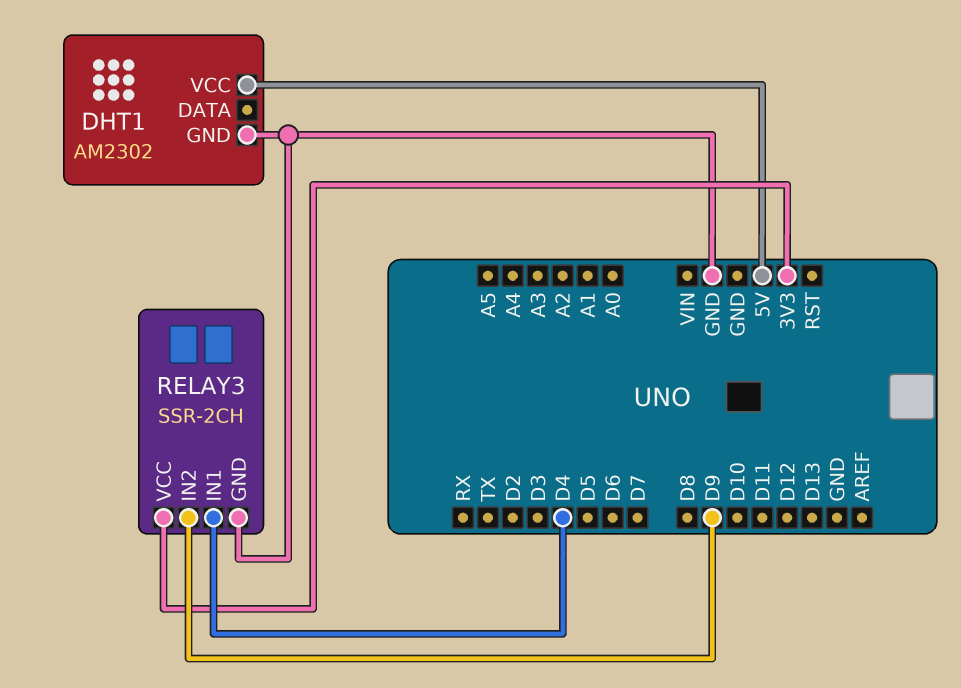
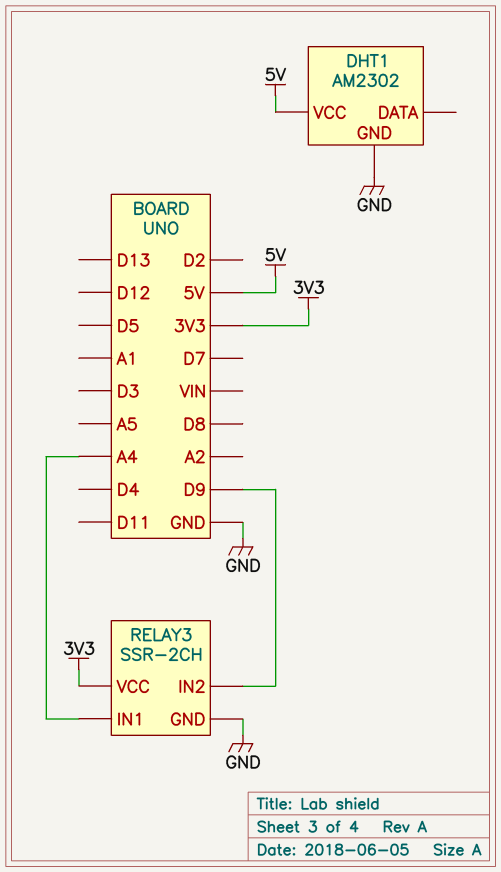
RELAY3 pin IN1: D4 -> A4

